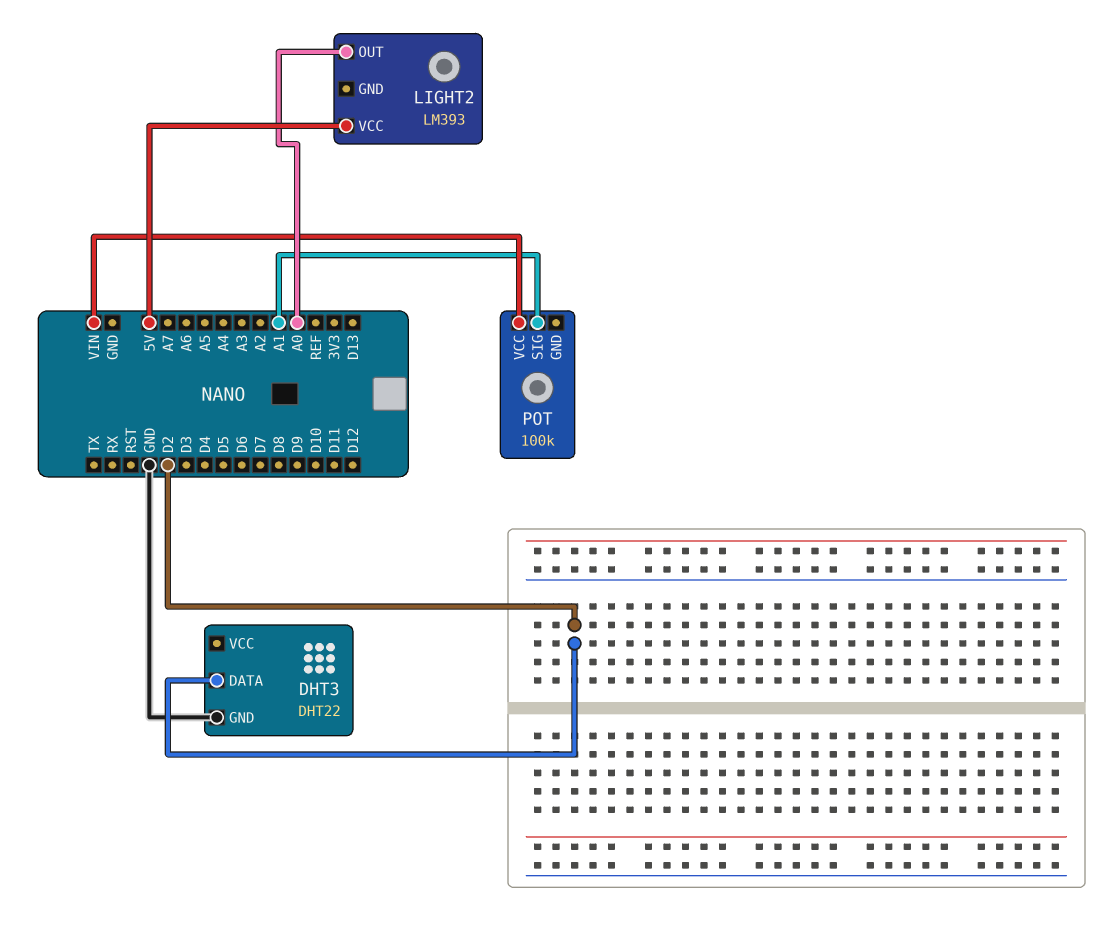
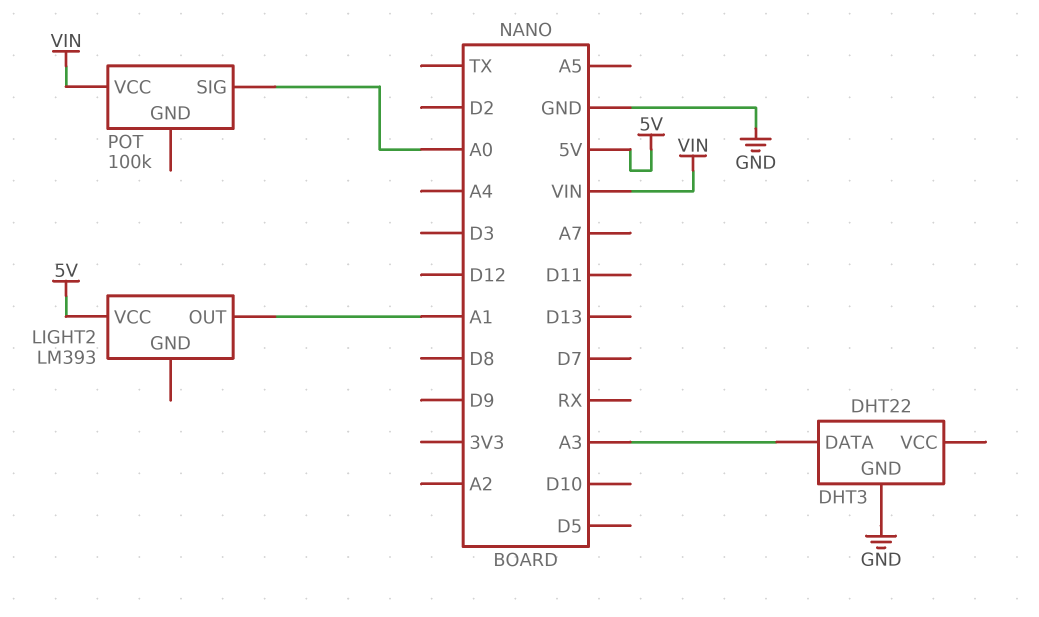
DHT3 pin DATA: D2 -> A3
LIGHT2 pin OUT: A0 -> A1
POT pin SIG: A1 -> A0

